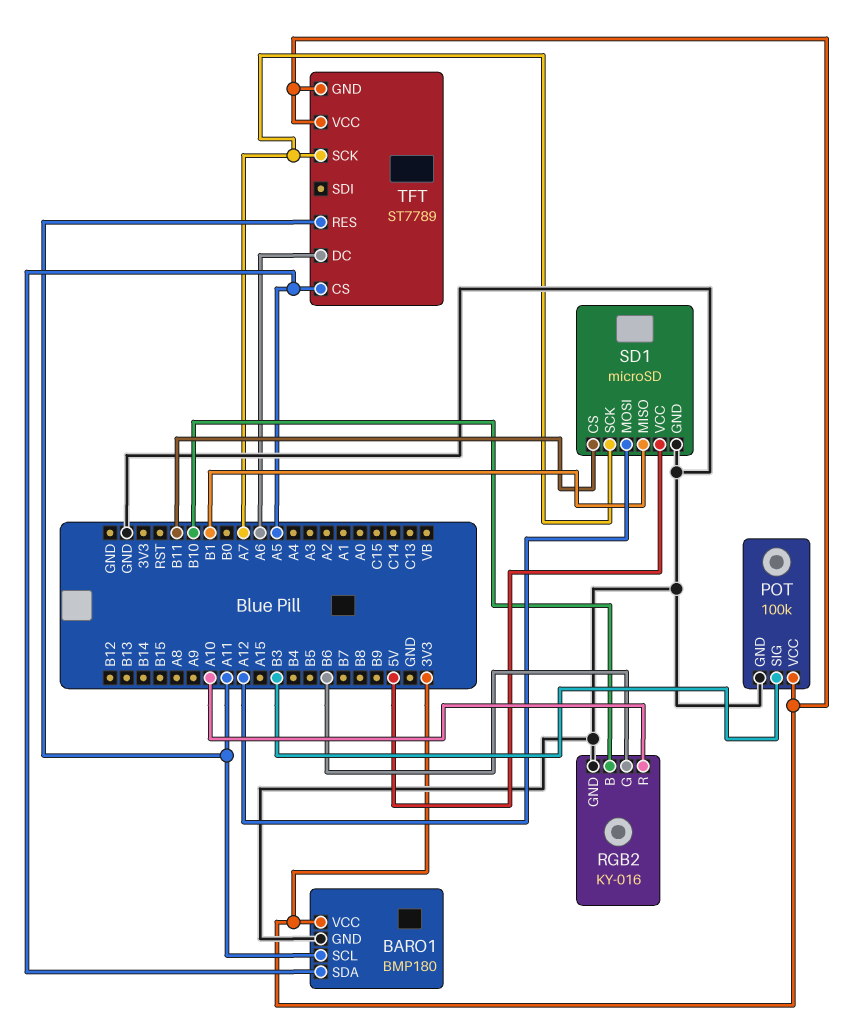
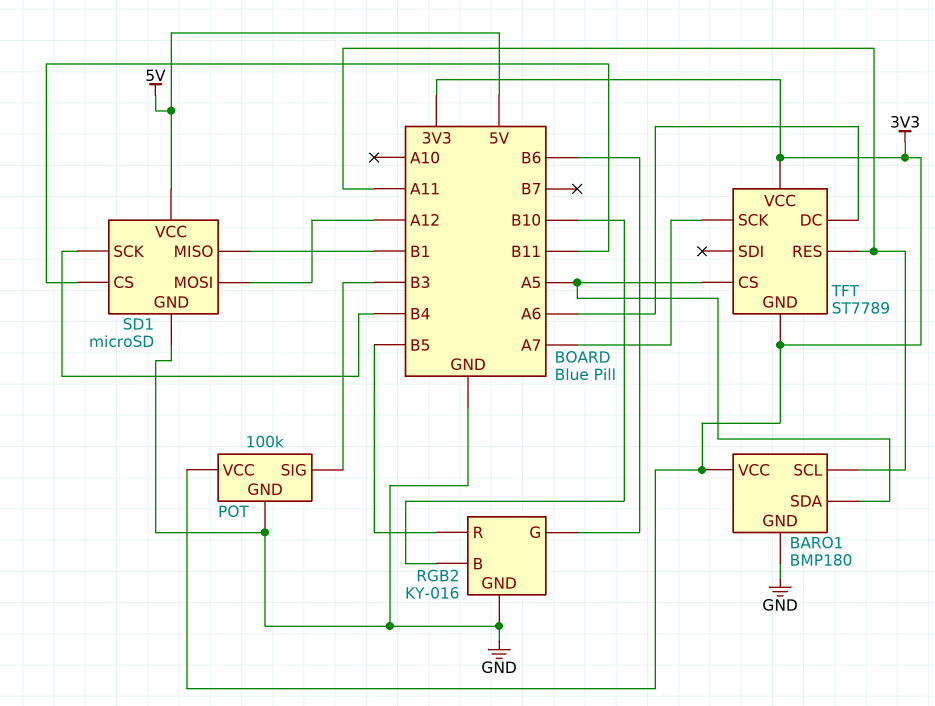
RGB2 pin R: A10 -> B5
SD1 pin SCK: A7 -> B4

